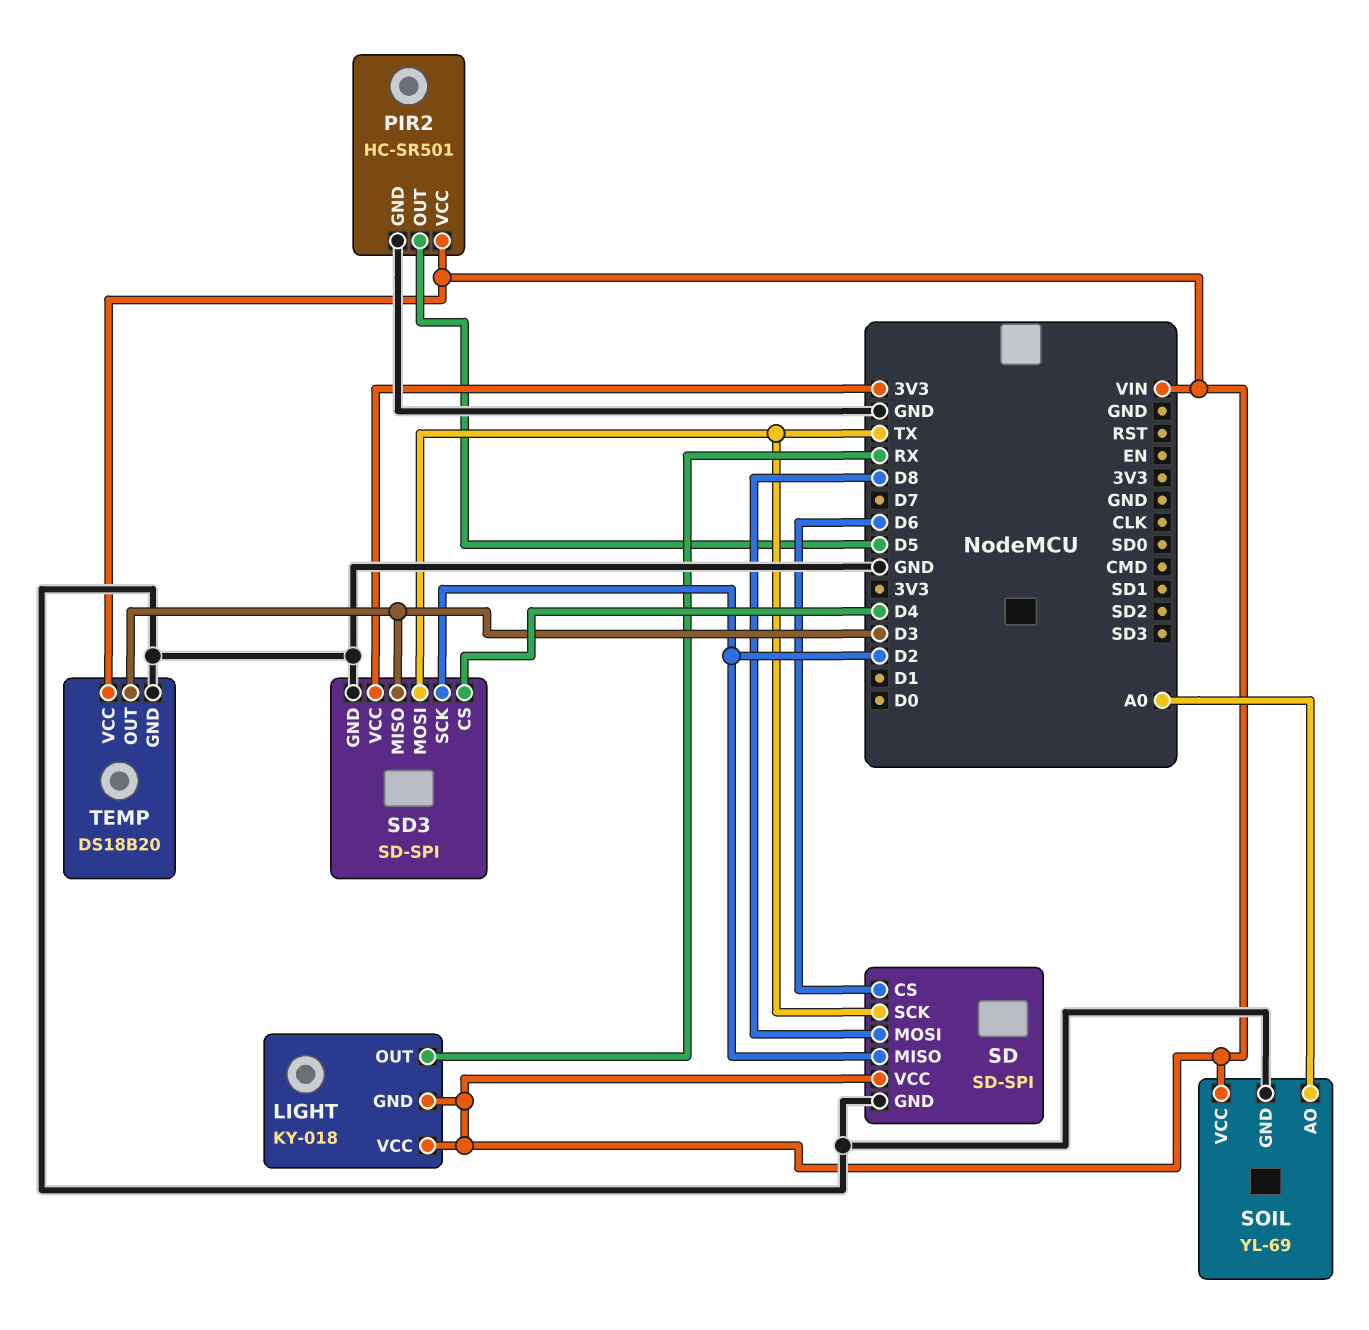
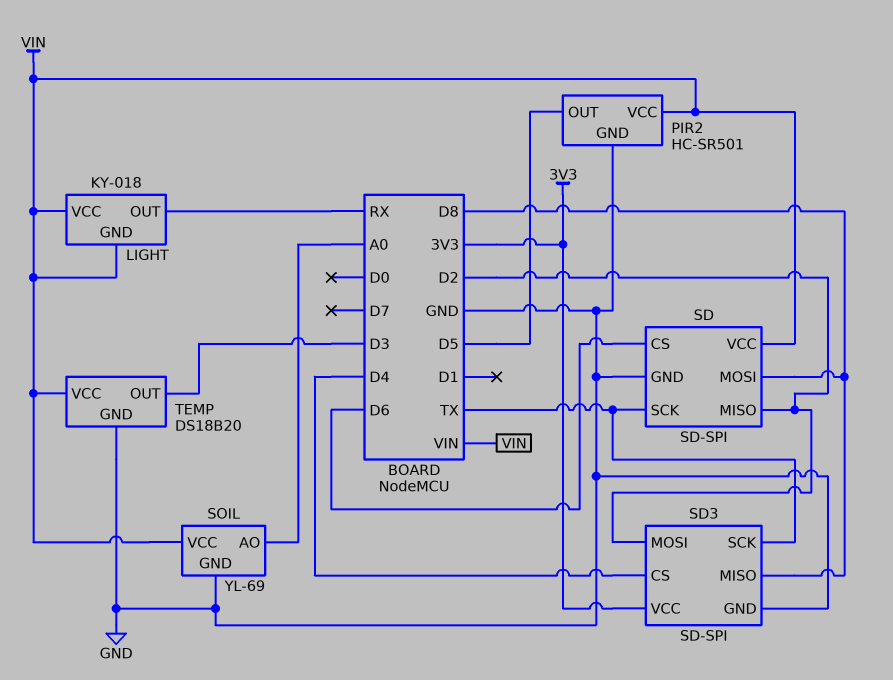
SD3 pin MISO: D3 -> D8
SD3 pin MOSI: TX -> D2
SD3 pin SCK: D2 -> TX

